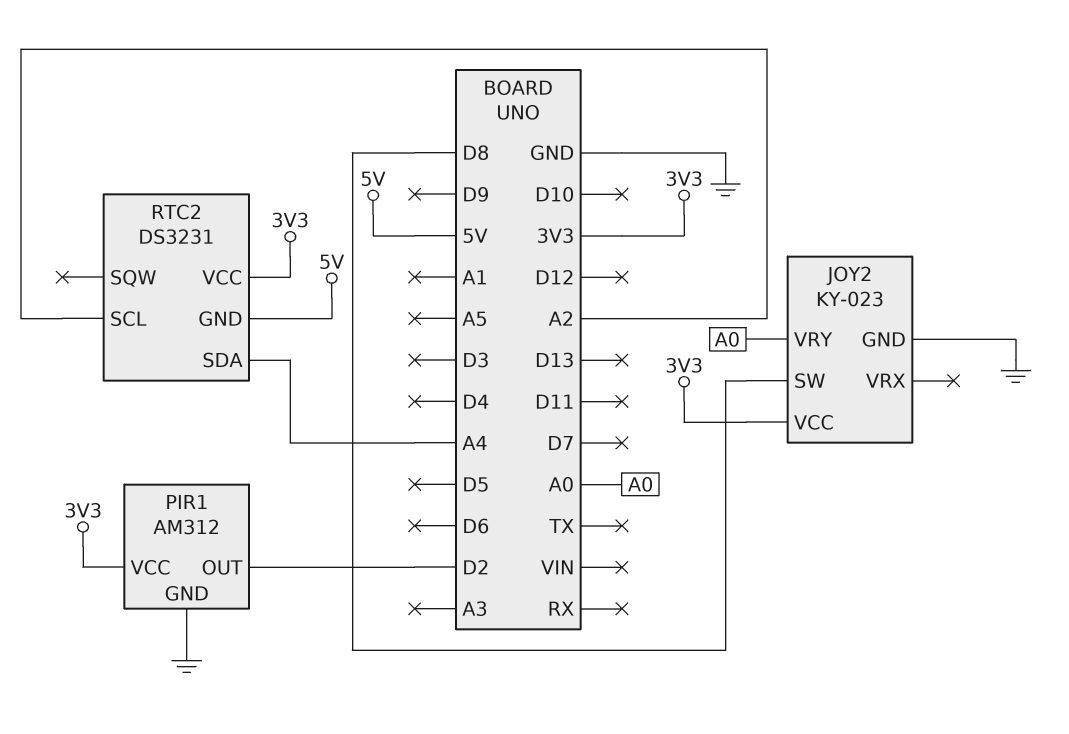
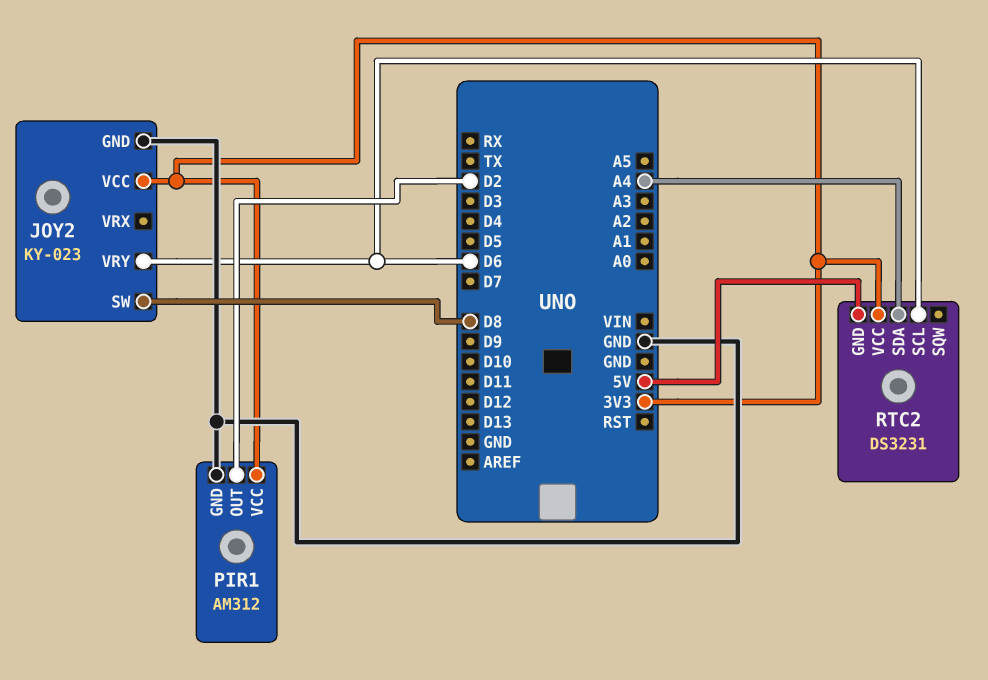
JOY2 pin VRY: A0 -> D6
RTC2 pin SCL: A2 -> D6

